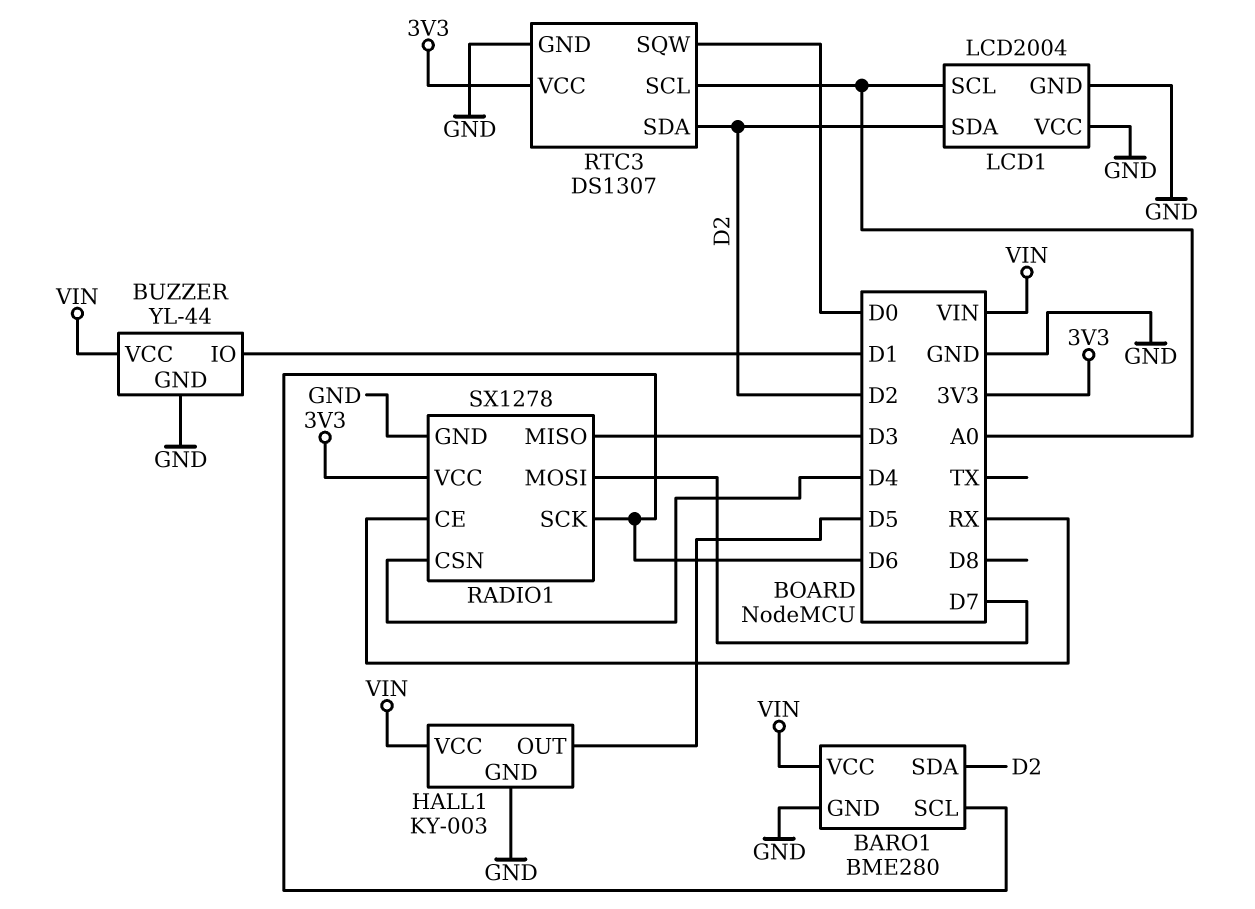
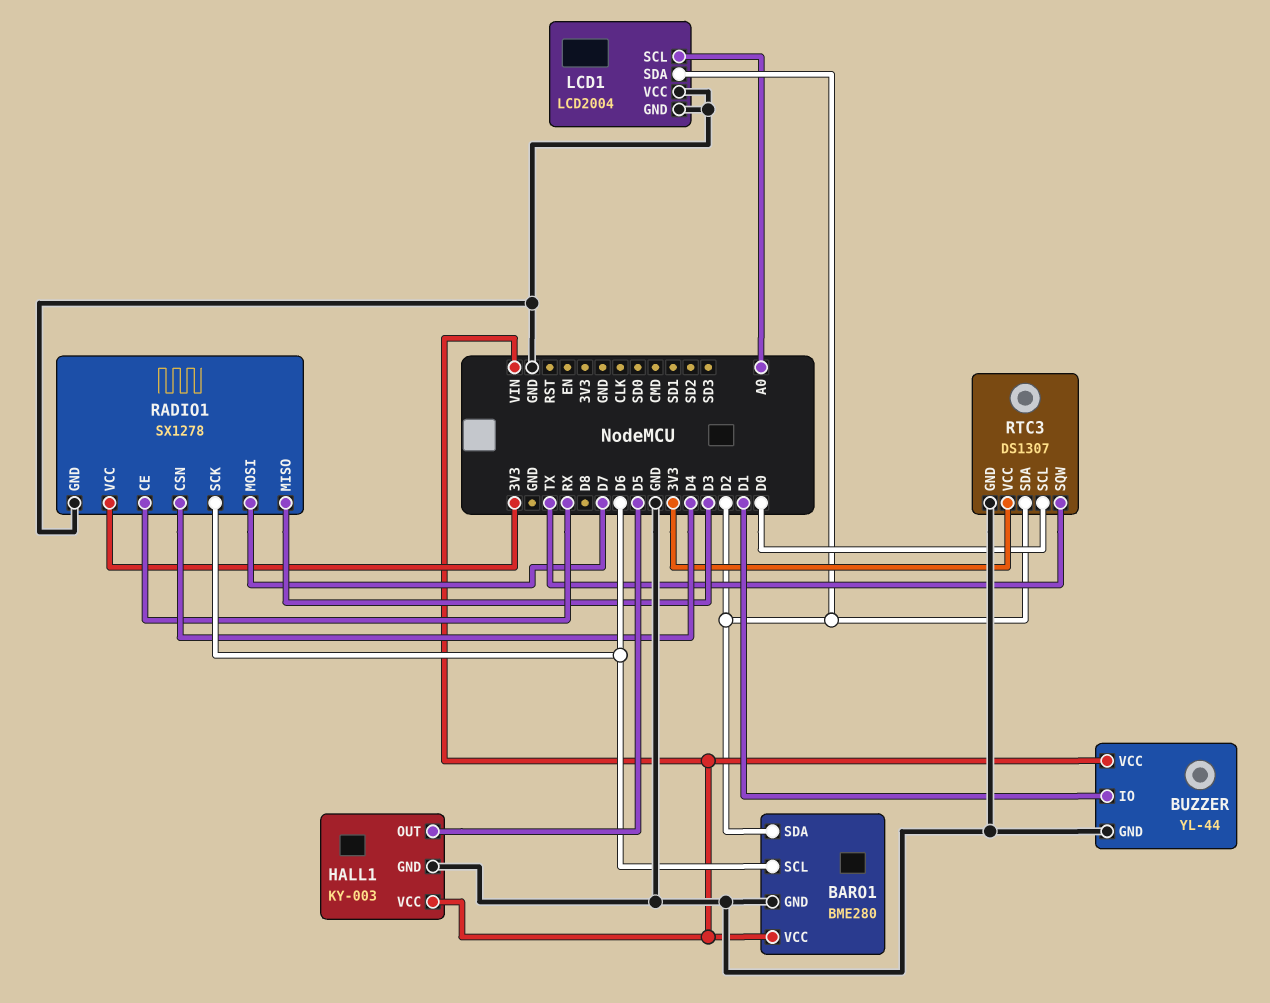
RTC3 pin SCL: A0 -> D0
RTC3 pin SQW: D0 -> TX

